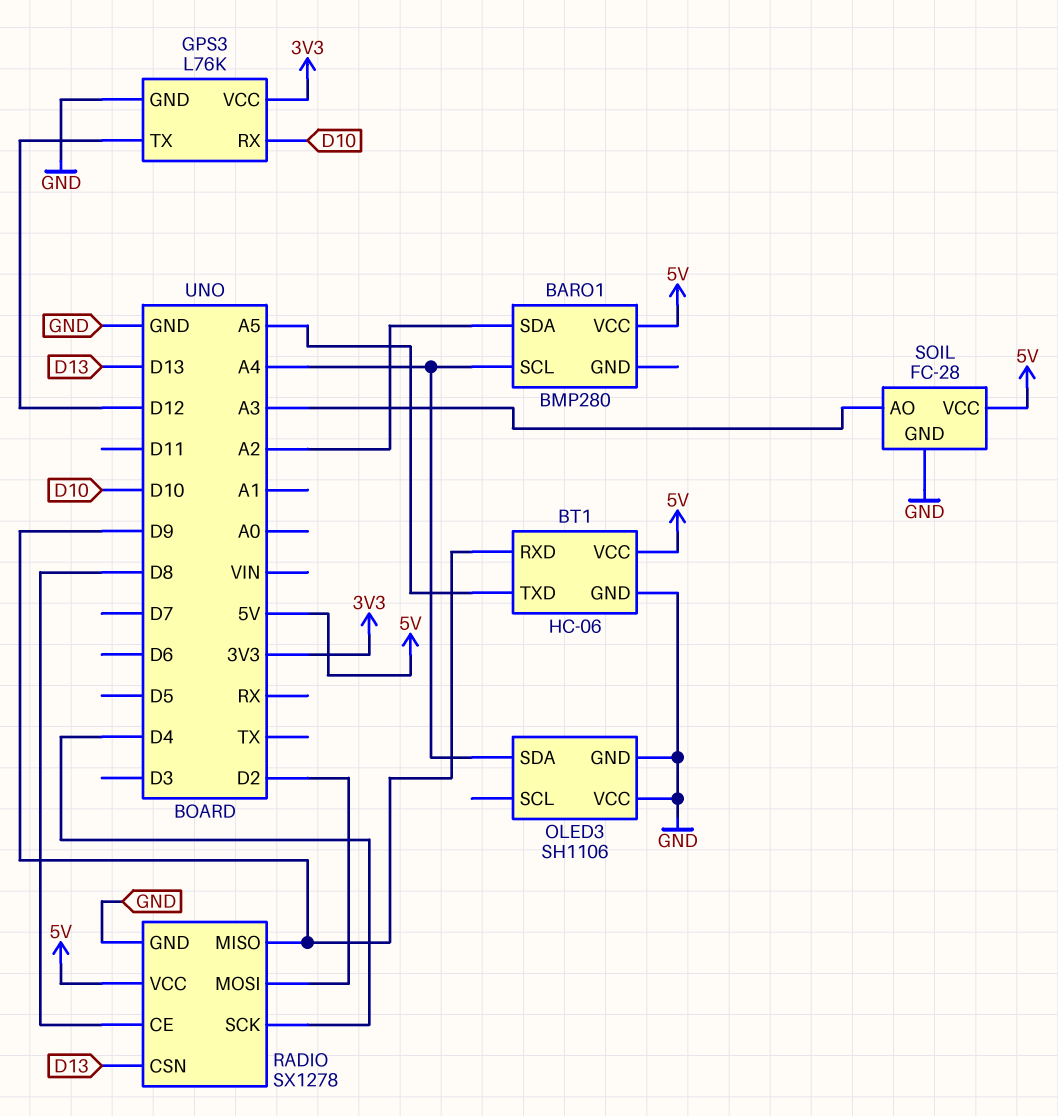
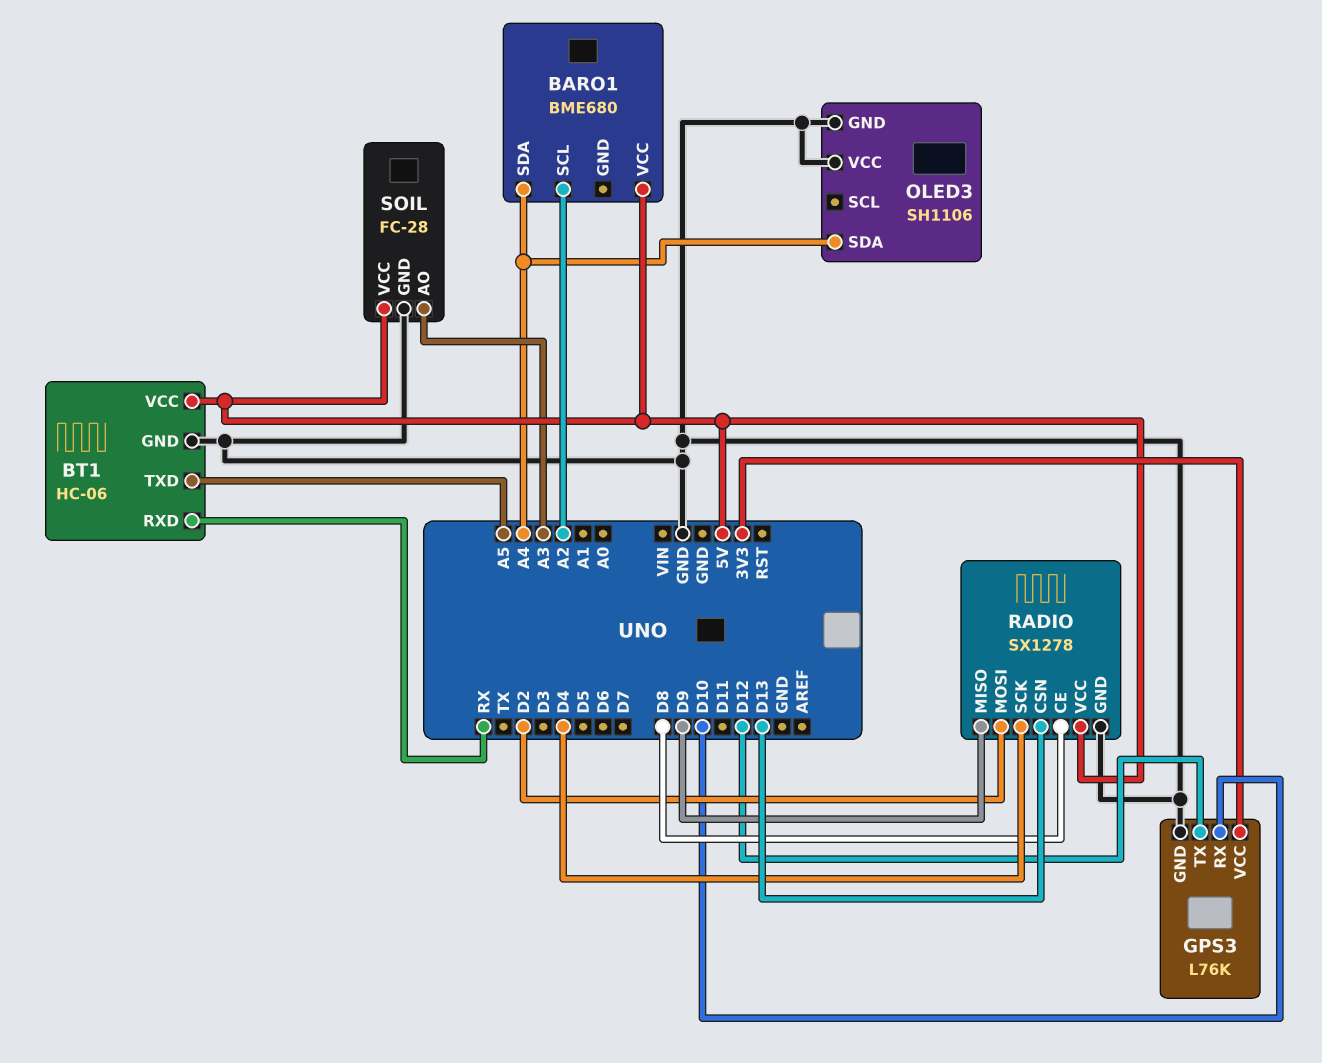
BARO1: BMP280 -> BME680
BARO1 pin SCL: A4 -> A2
BARO1 pin SDA: A2 -> A4
BT1 pin RXD: D9 -> RX

